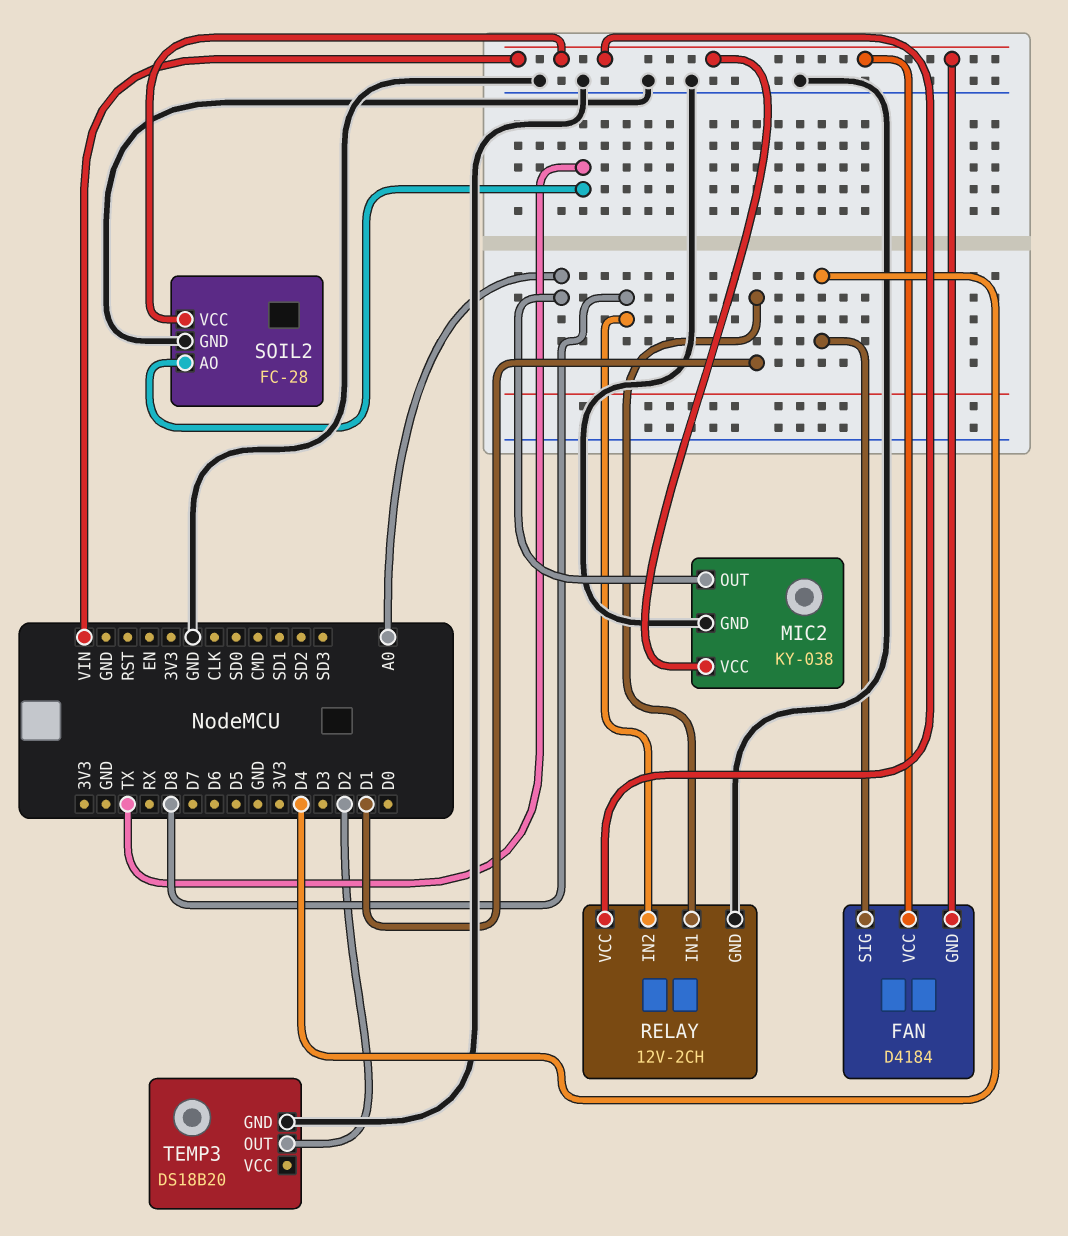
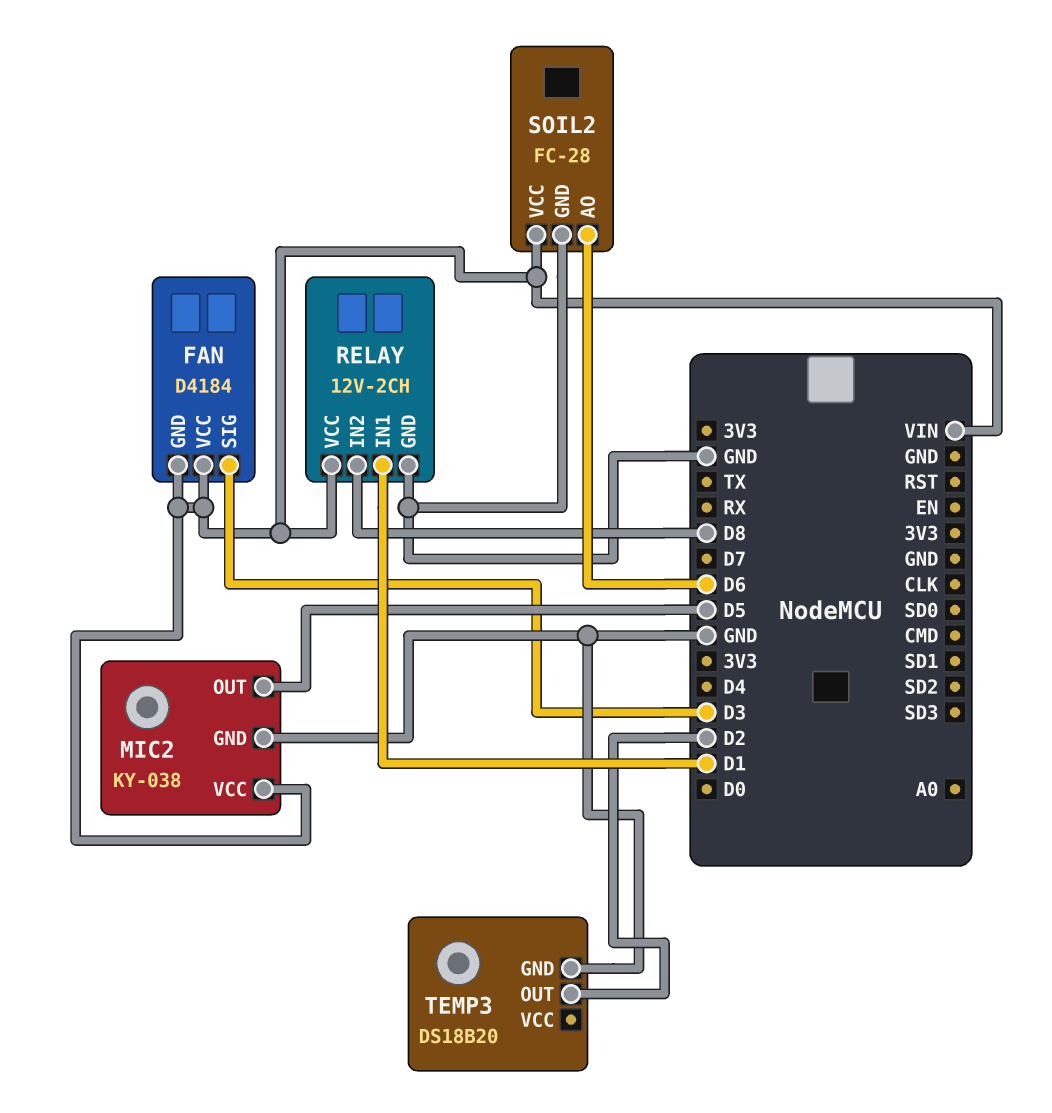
FAN pin SIG: D4 -> D3
MIC2 pin OUT: A0 -> D5
SOIL2 pin AO: TX -> D6

